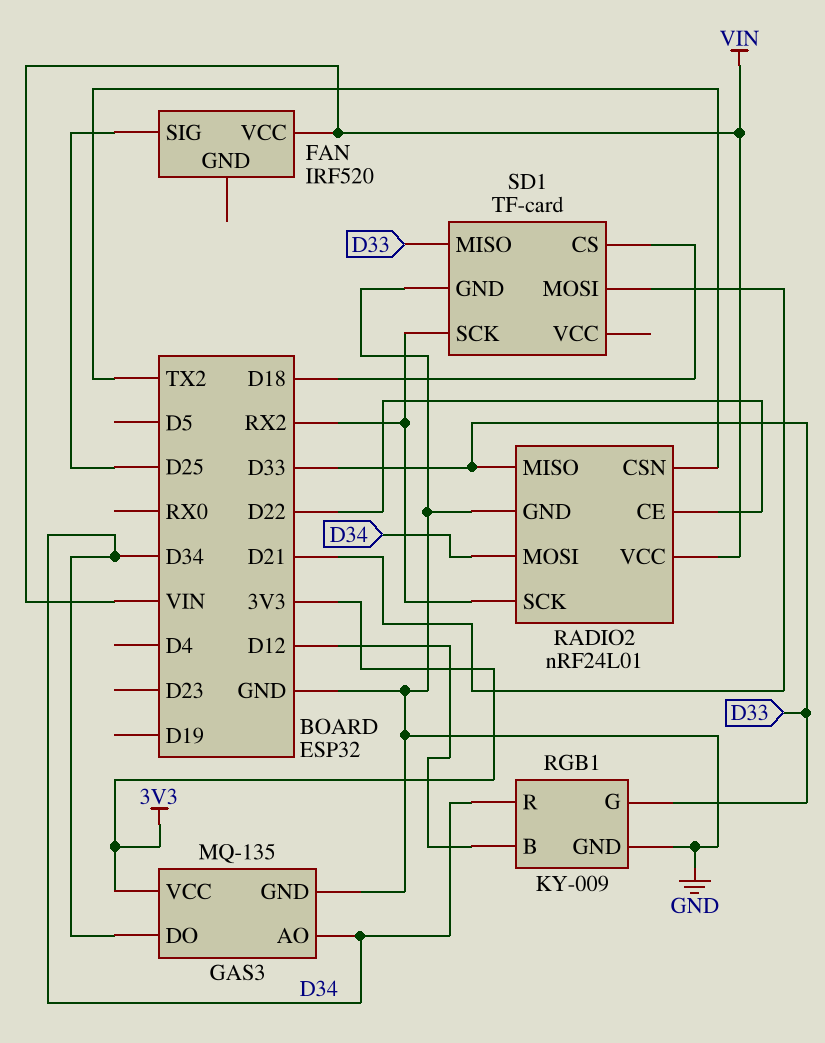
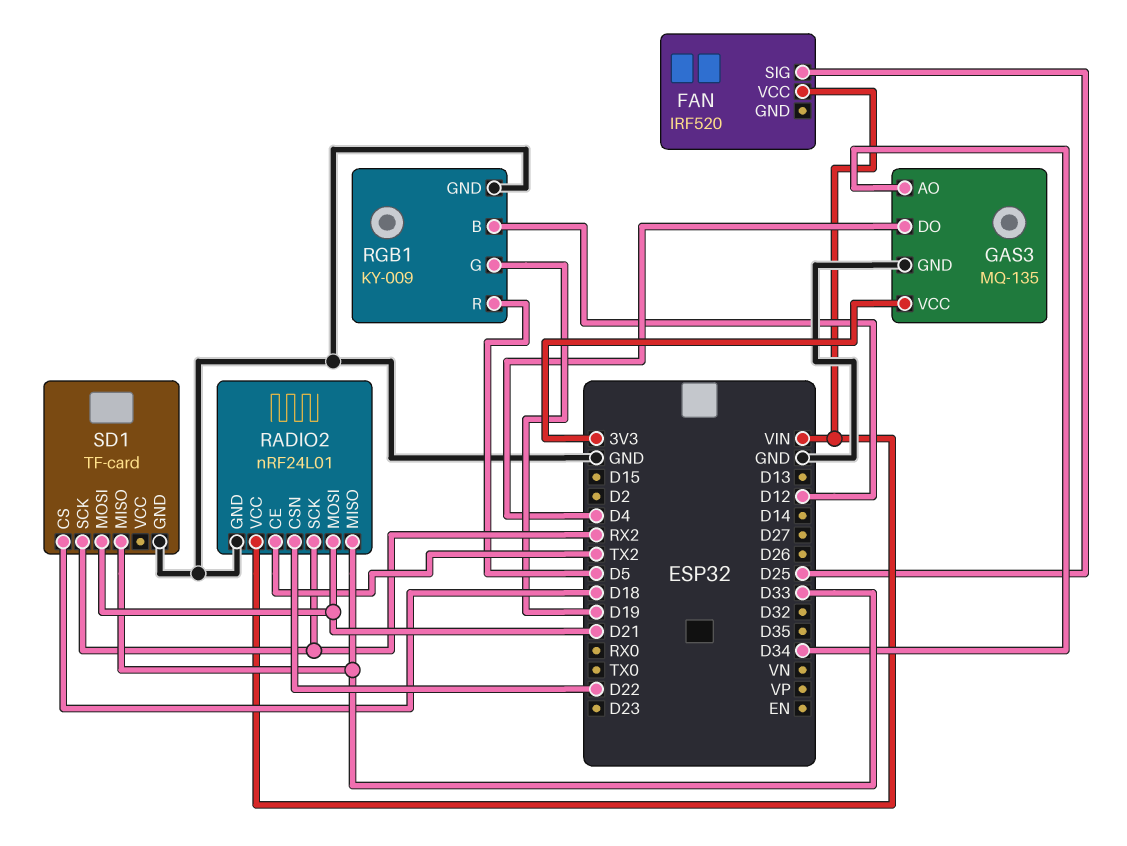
GAS3 pin DO: D34 -> D4
RADIO2 pin CE: D22 -> TX2
RADIO2 pin CSN: TX2 -> D22
RADIO2 pin MOSI: D34 -> D21
RGB1 pin G: D33 -> D19
RGB1 pin R: D34 -> D5

